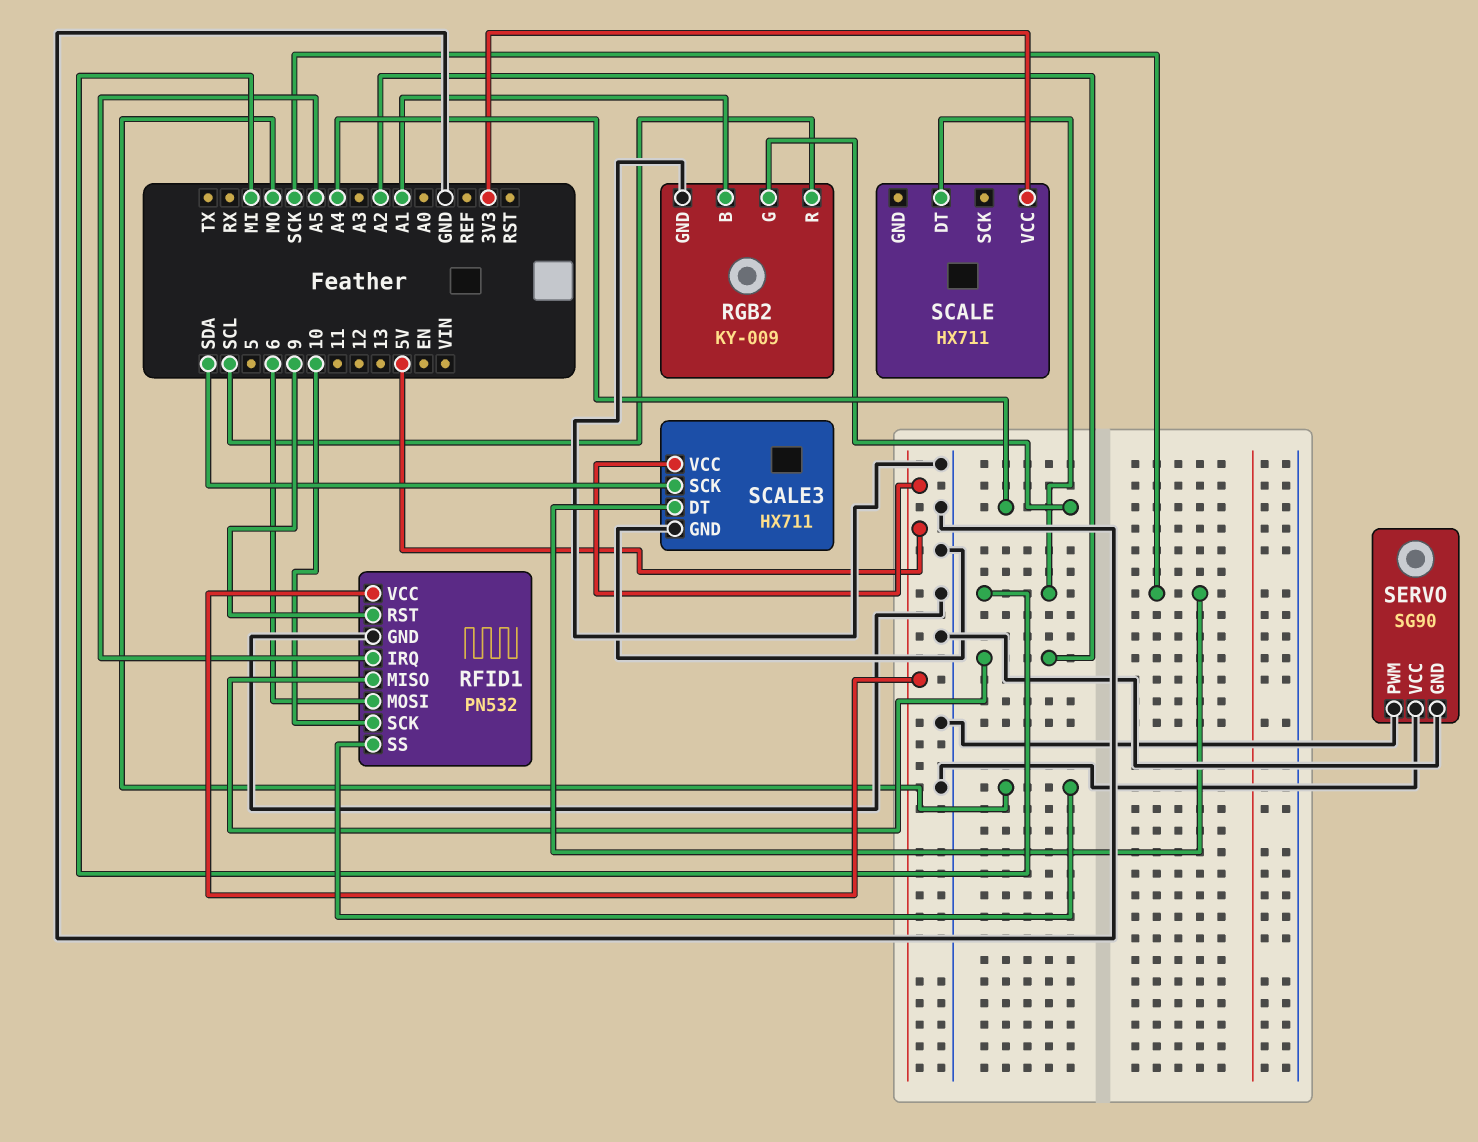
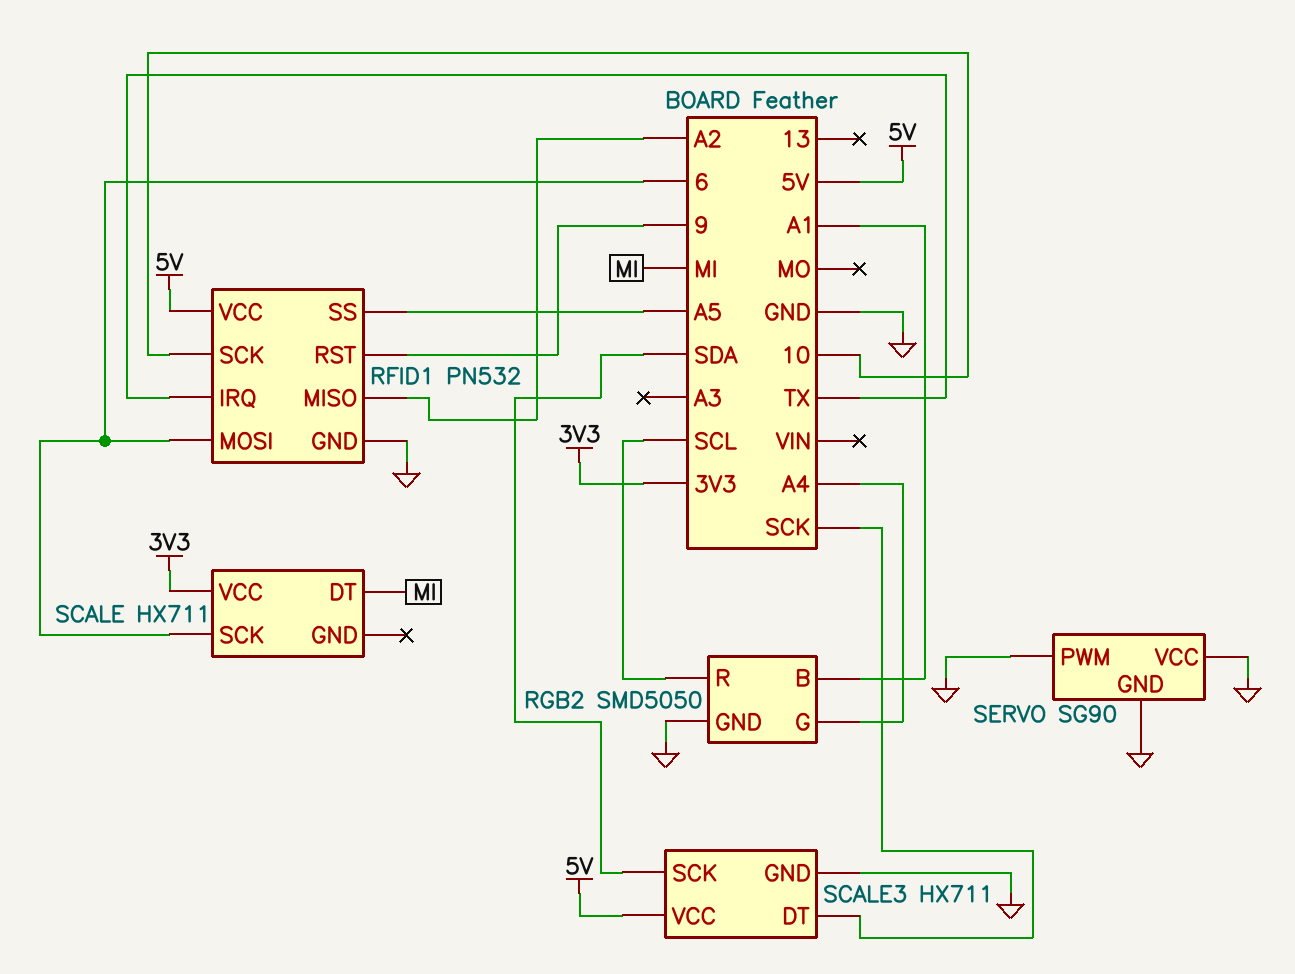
RFID1 pin IRQ: A5 -> TX
RFID1 pin SS: MO -> A5
RGB2: KY-009 -> SMD5050
SCALE pin SCK: none -> 6

